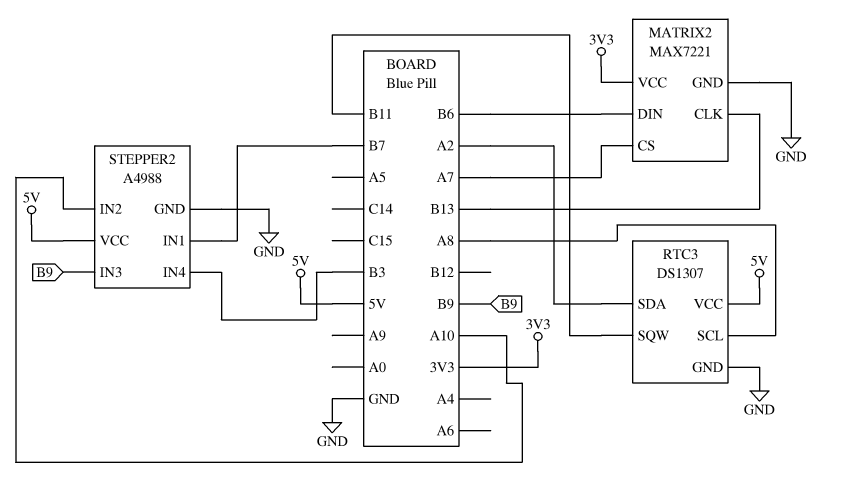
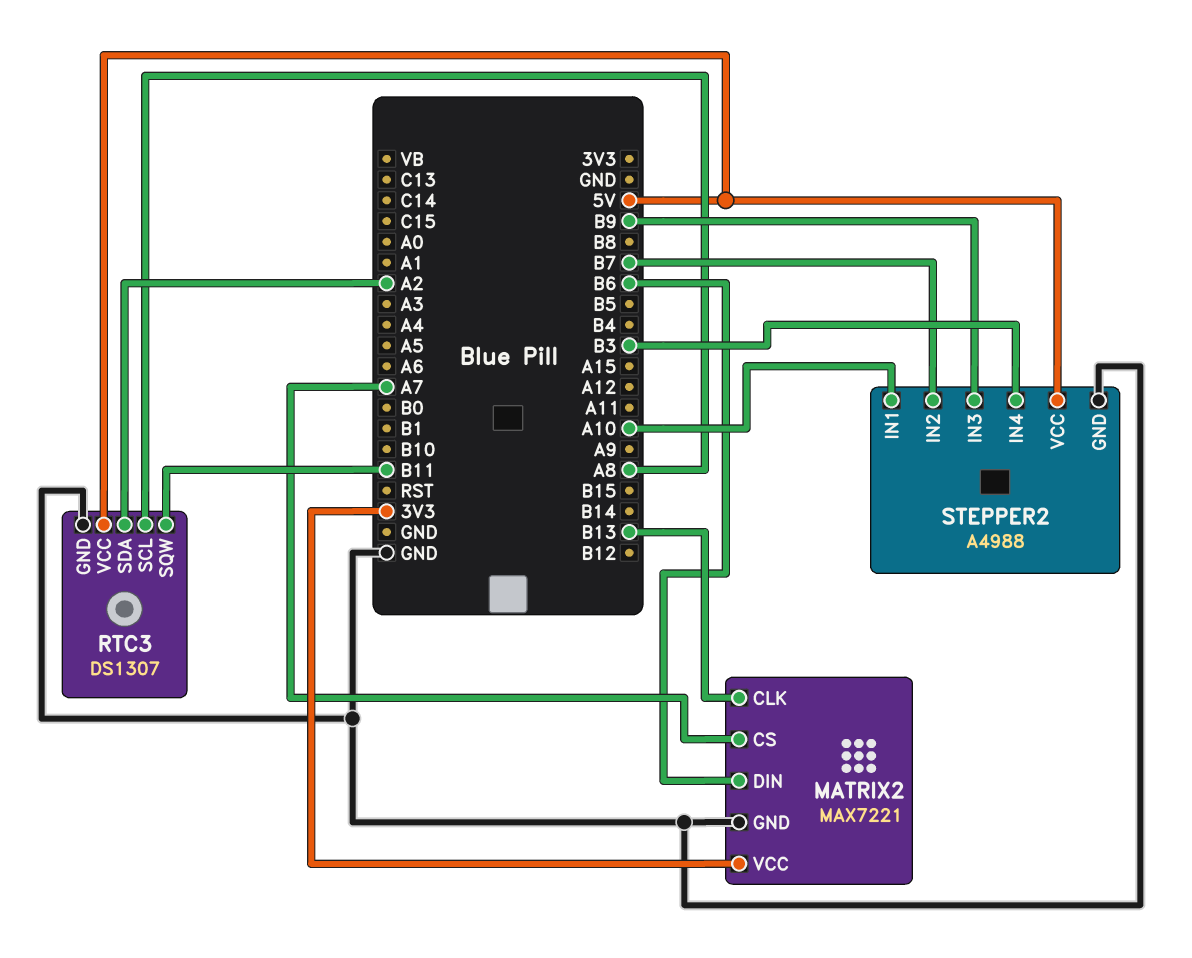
STEPPER2 pin IN1: B7 -> A10
STEPPER2 pin IN2: A10 -> B7

